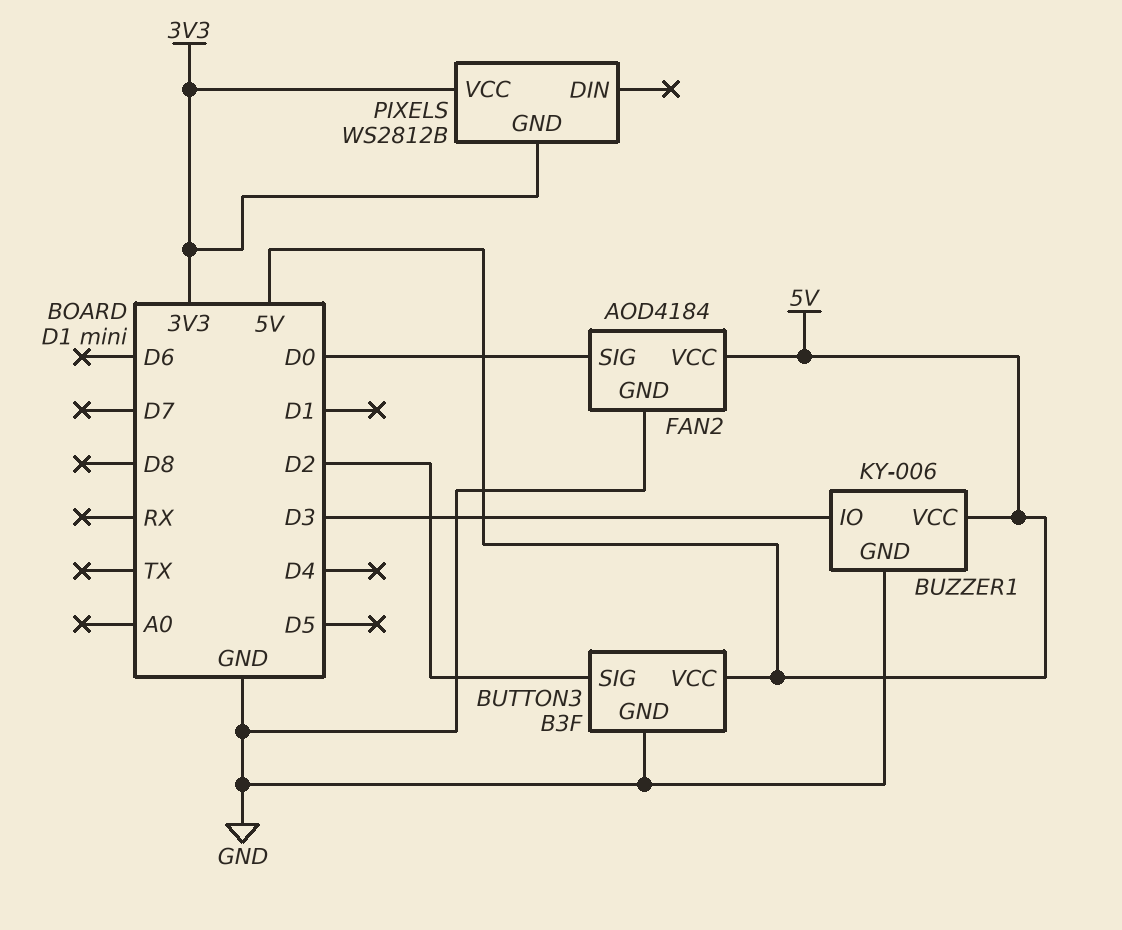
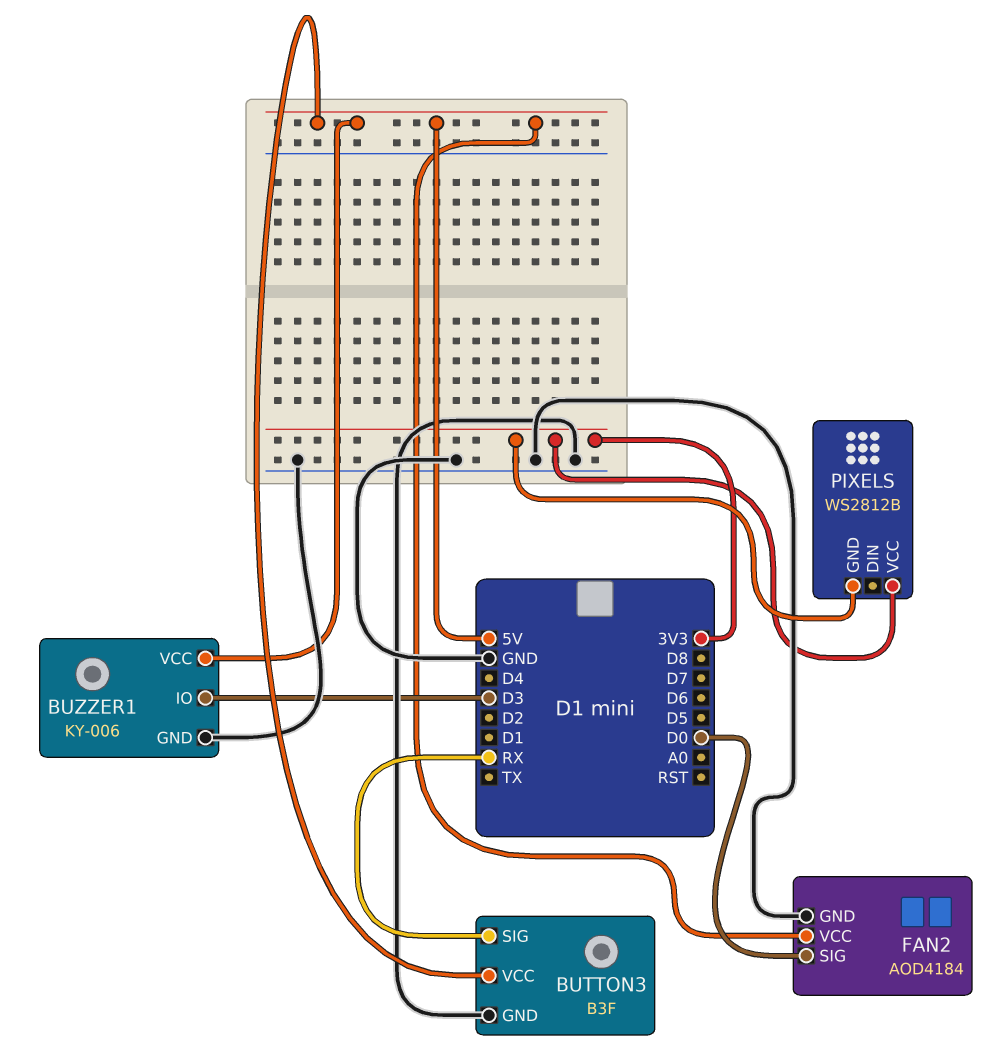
BUTTON3 pin SIG: D2 -> RX

